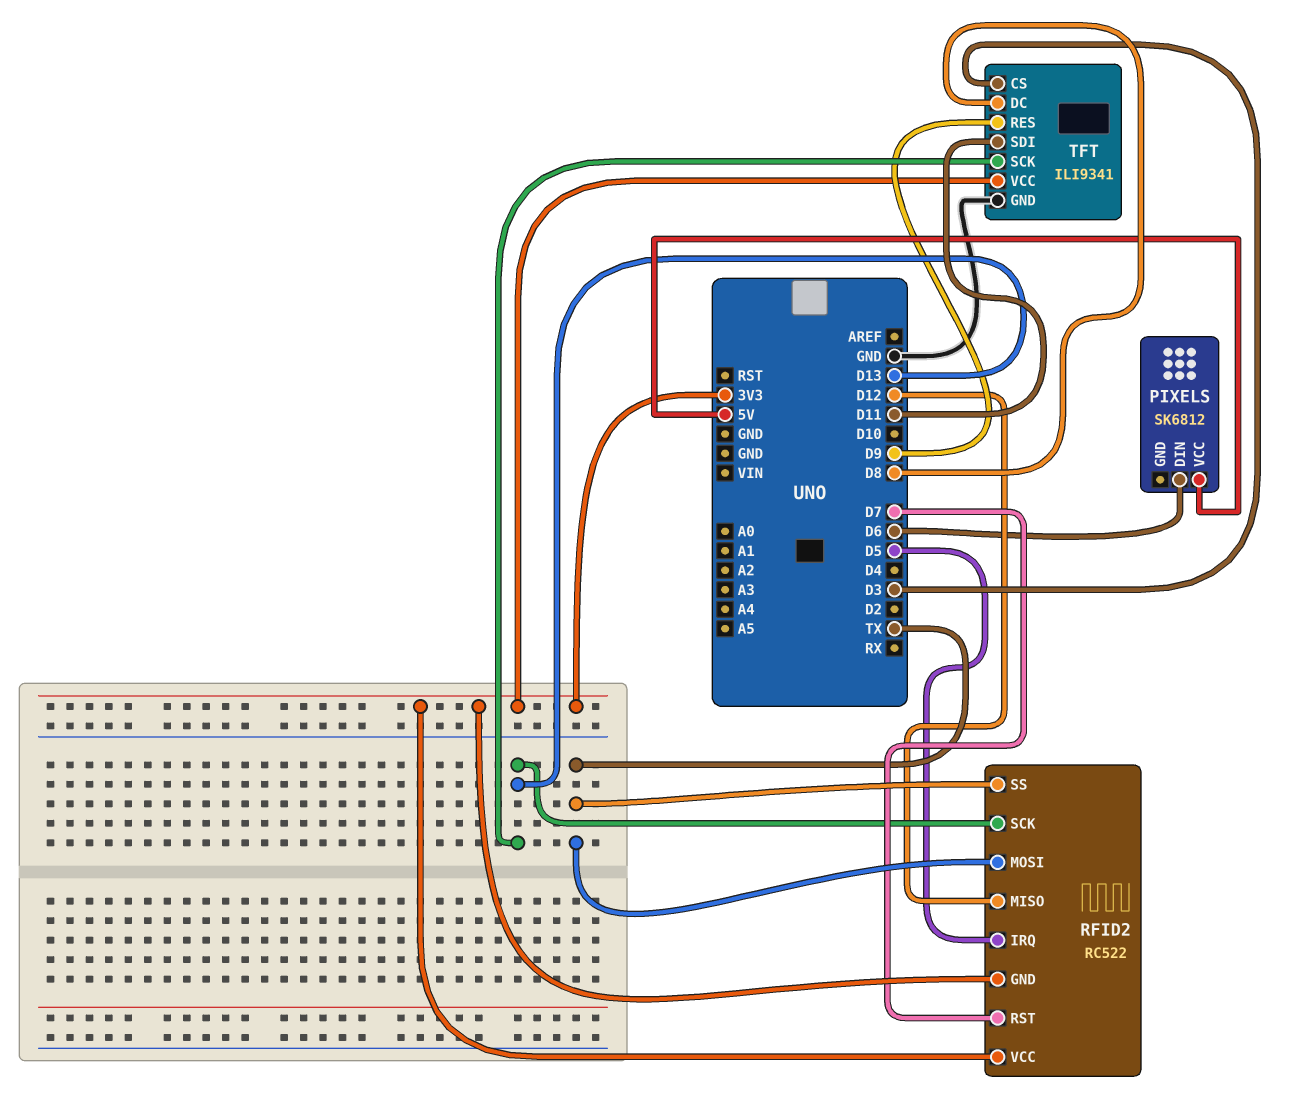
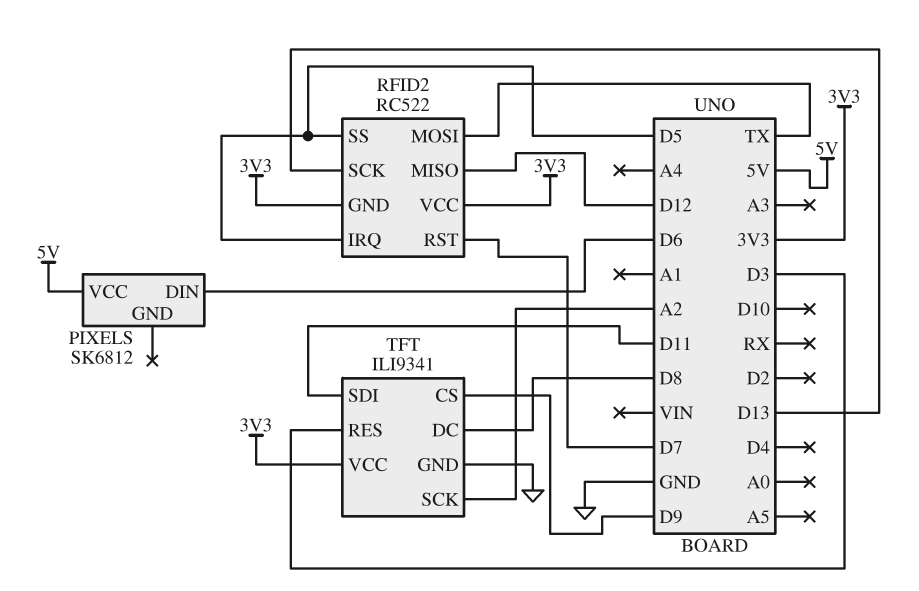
RFID2 pin SS: TX -> D5
TFT pin CS: D3 -> D9
TFT pin RES: D9 -> D3
TFT pin SCK: D13 -> A2

